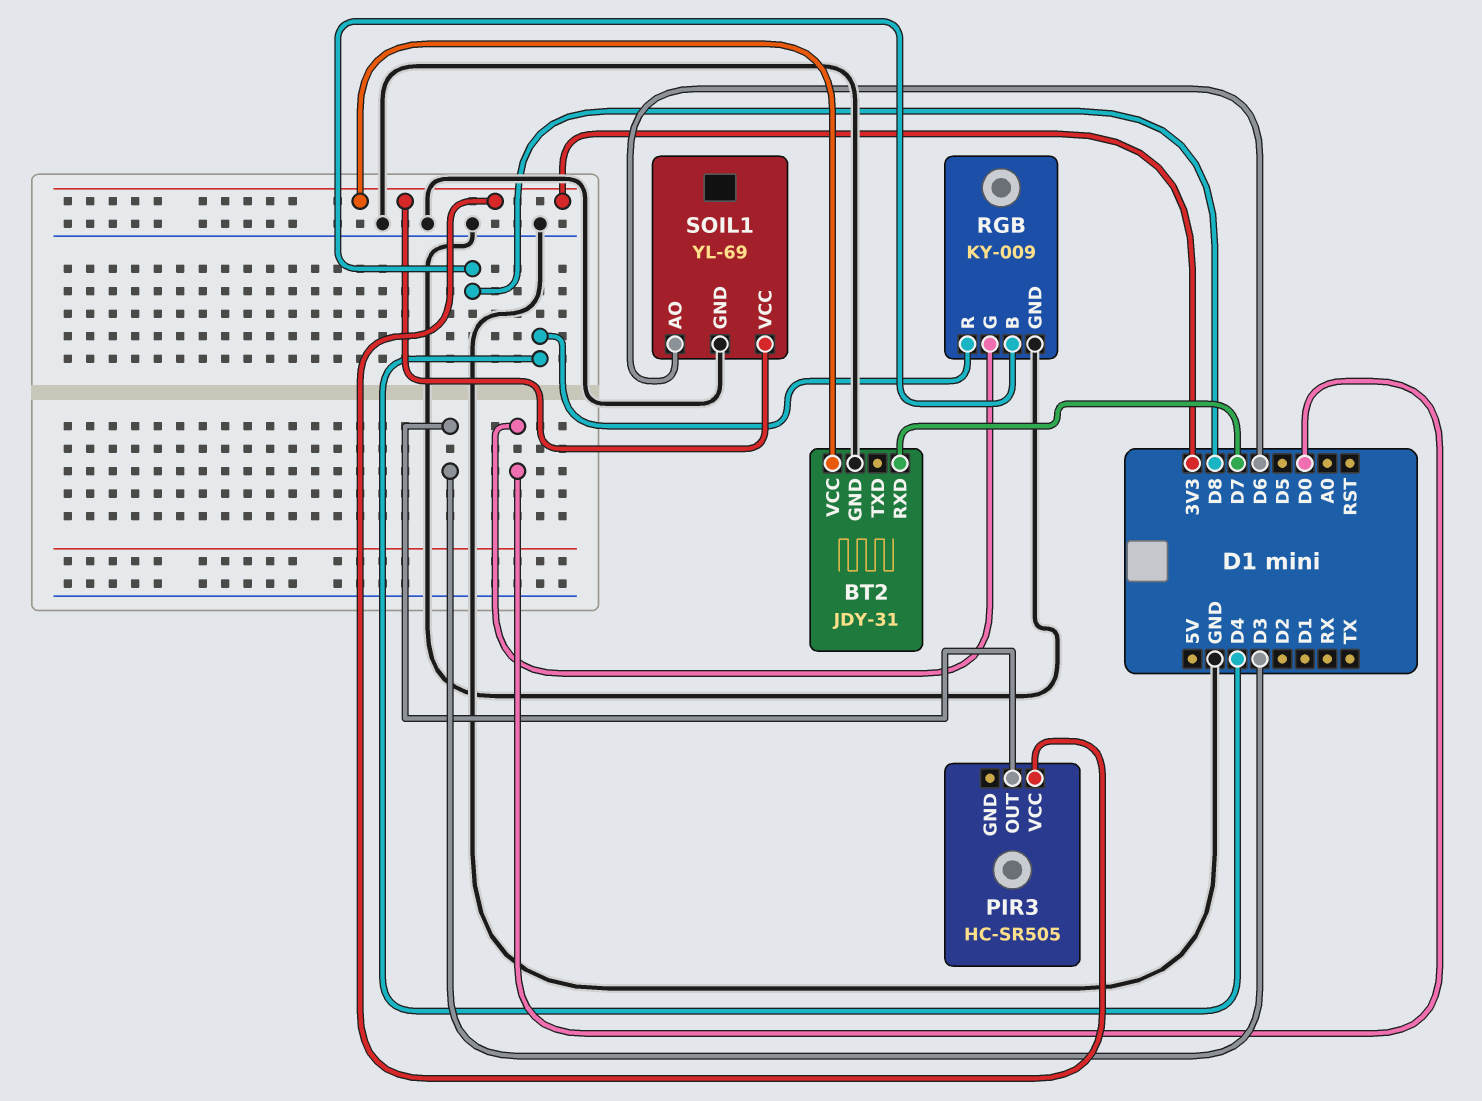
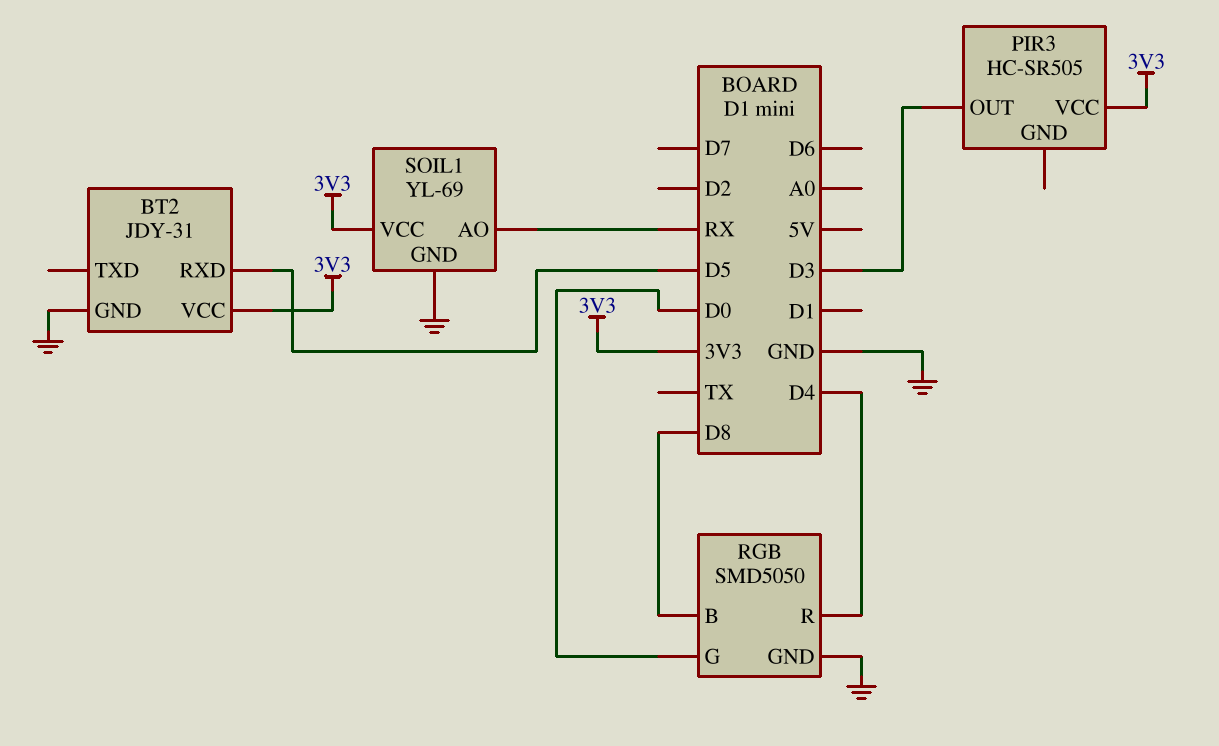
BT2 pin RXD: D7 -> D5
RGB: KY-009 -> SMD5050
SOIL1 pin AO: D6 -> RX

